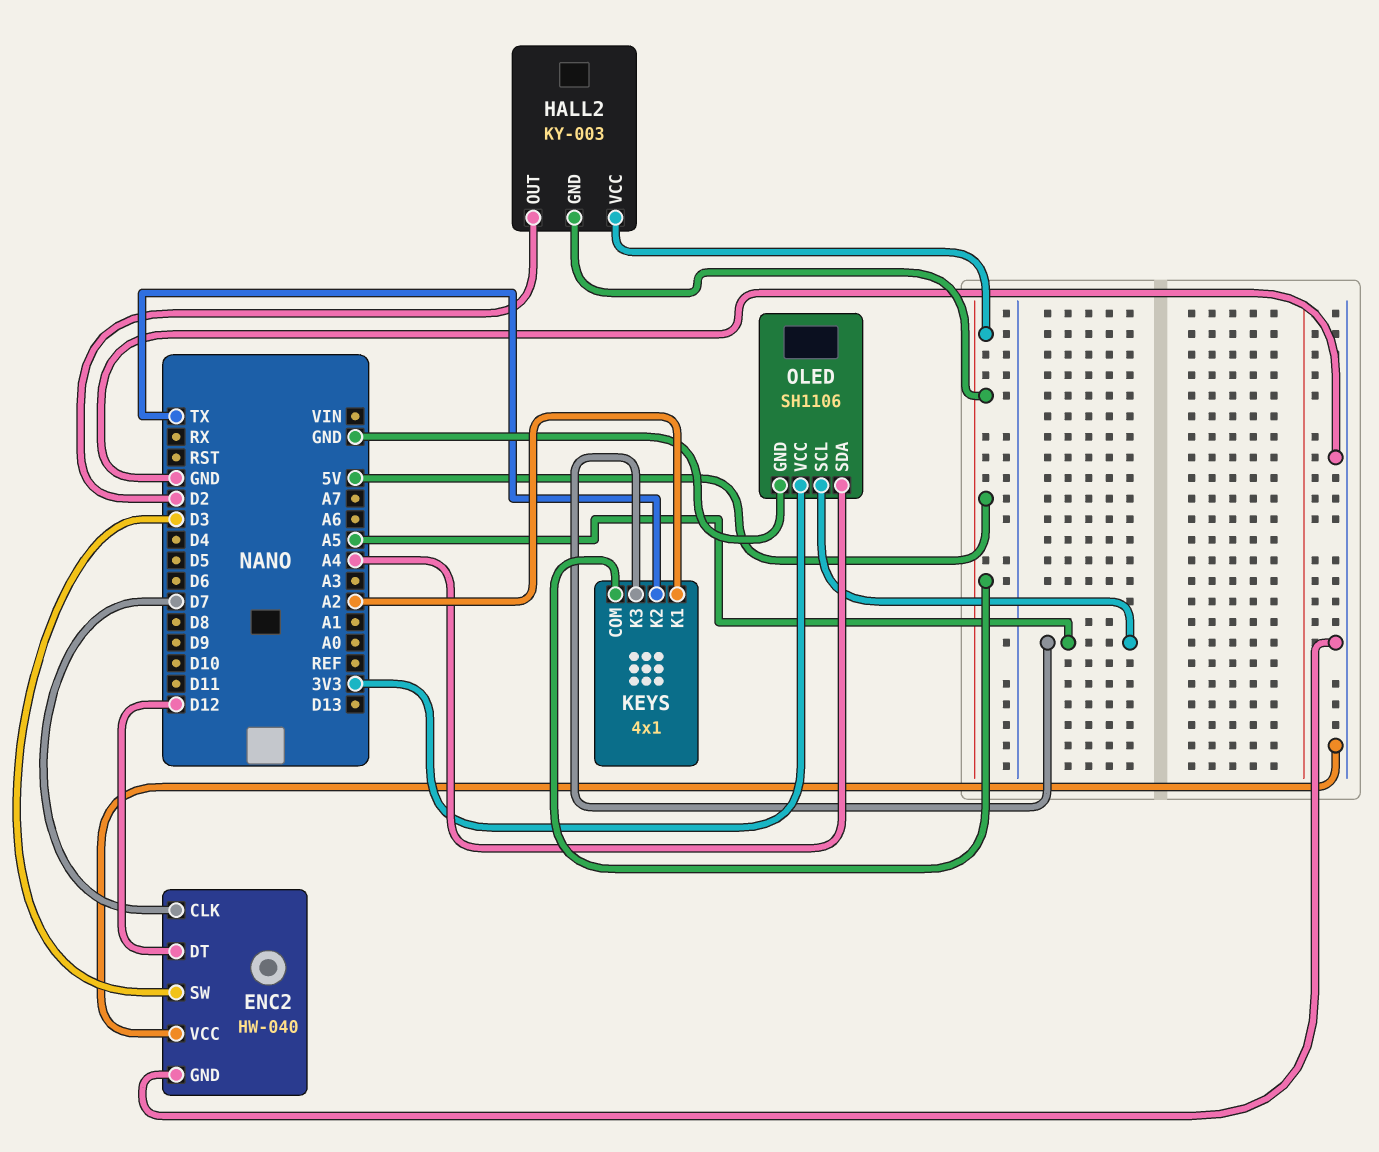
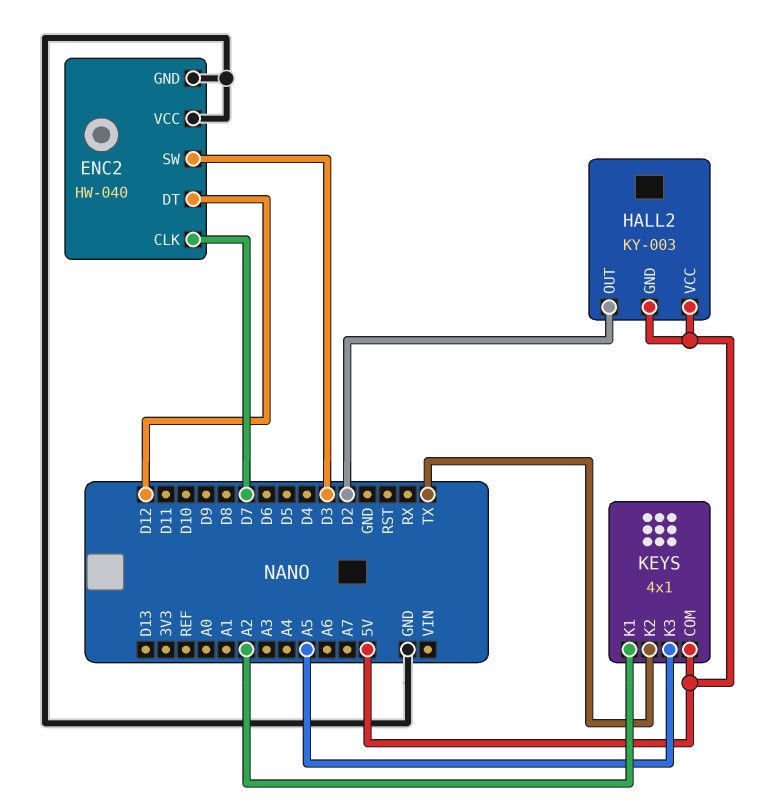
OLED: SH1106 -> none
OLED pin GND: GND -> none
OLED pin SCL: A5 -> none
OLED pin SDA: A4 -> none
OLED pin VCC: 3V3 -> none

